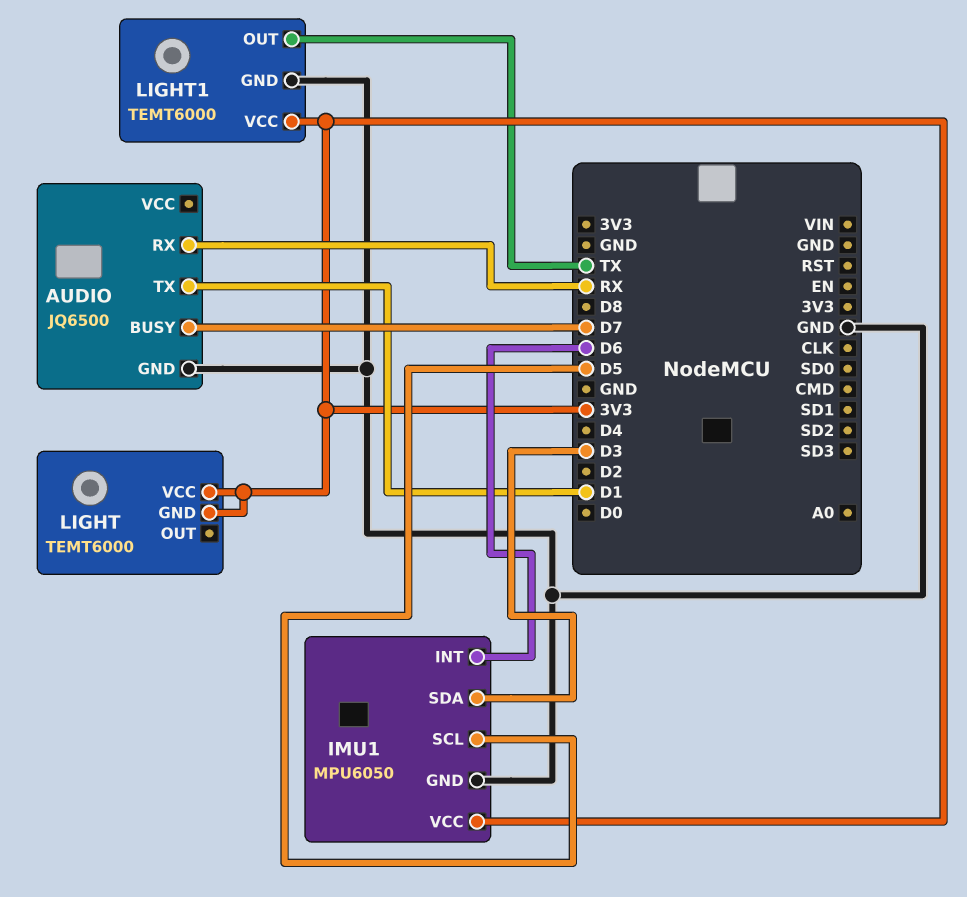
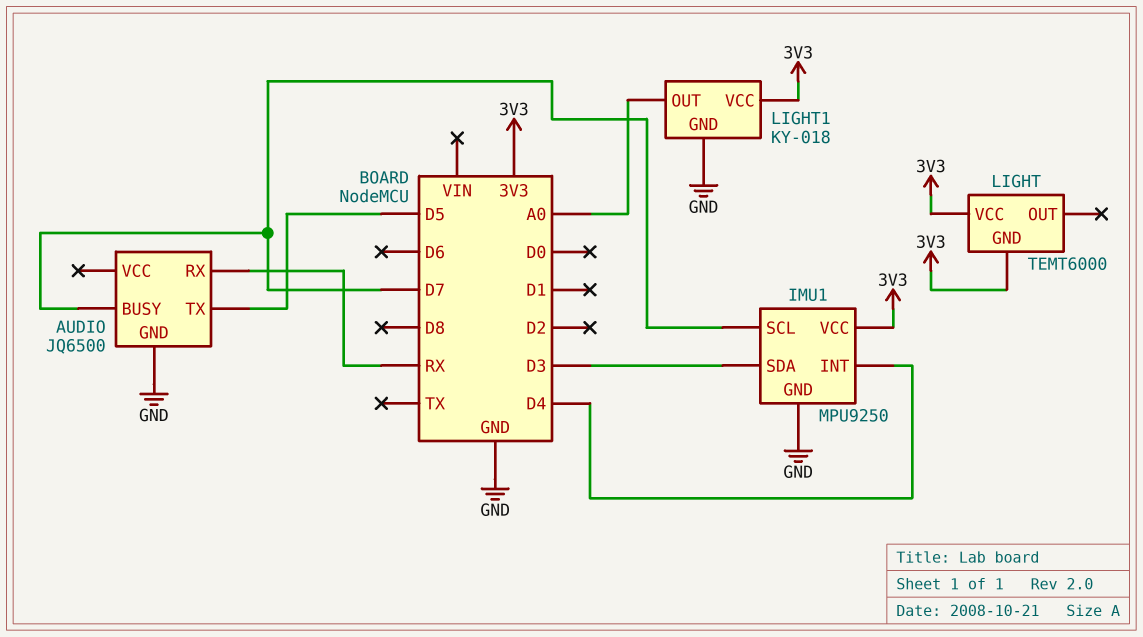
AUDIO pin TX: D1 -> D5
IMU1: MPU6050 -> MPU9250
IMU1 pin INT: D6 -> D4
IMU1 pin SCL: D5 -> D7
LIGHT1: TEMT6000 -> KY-018
LIGHT1 pin OUT: TX -> A0

